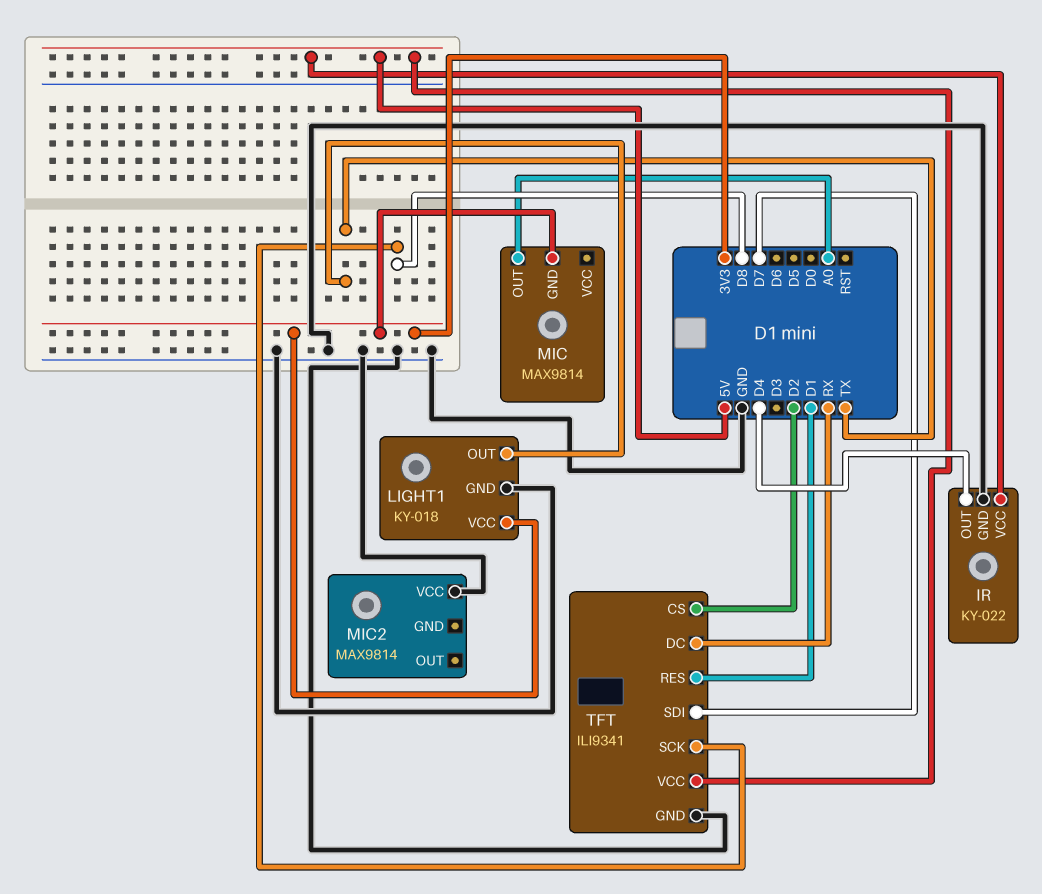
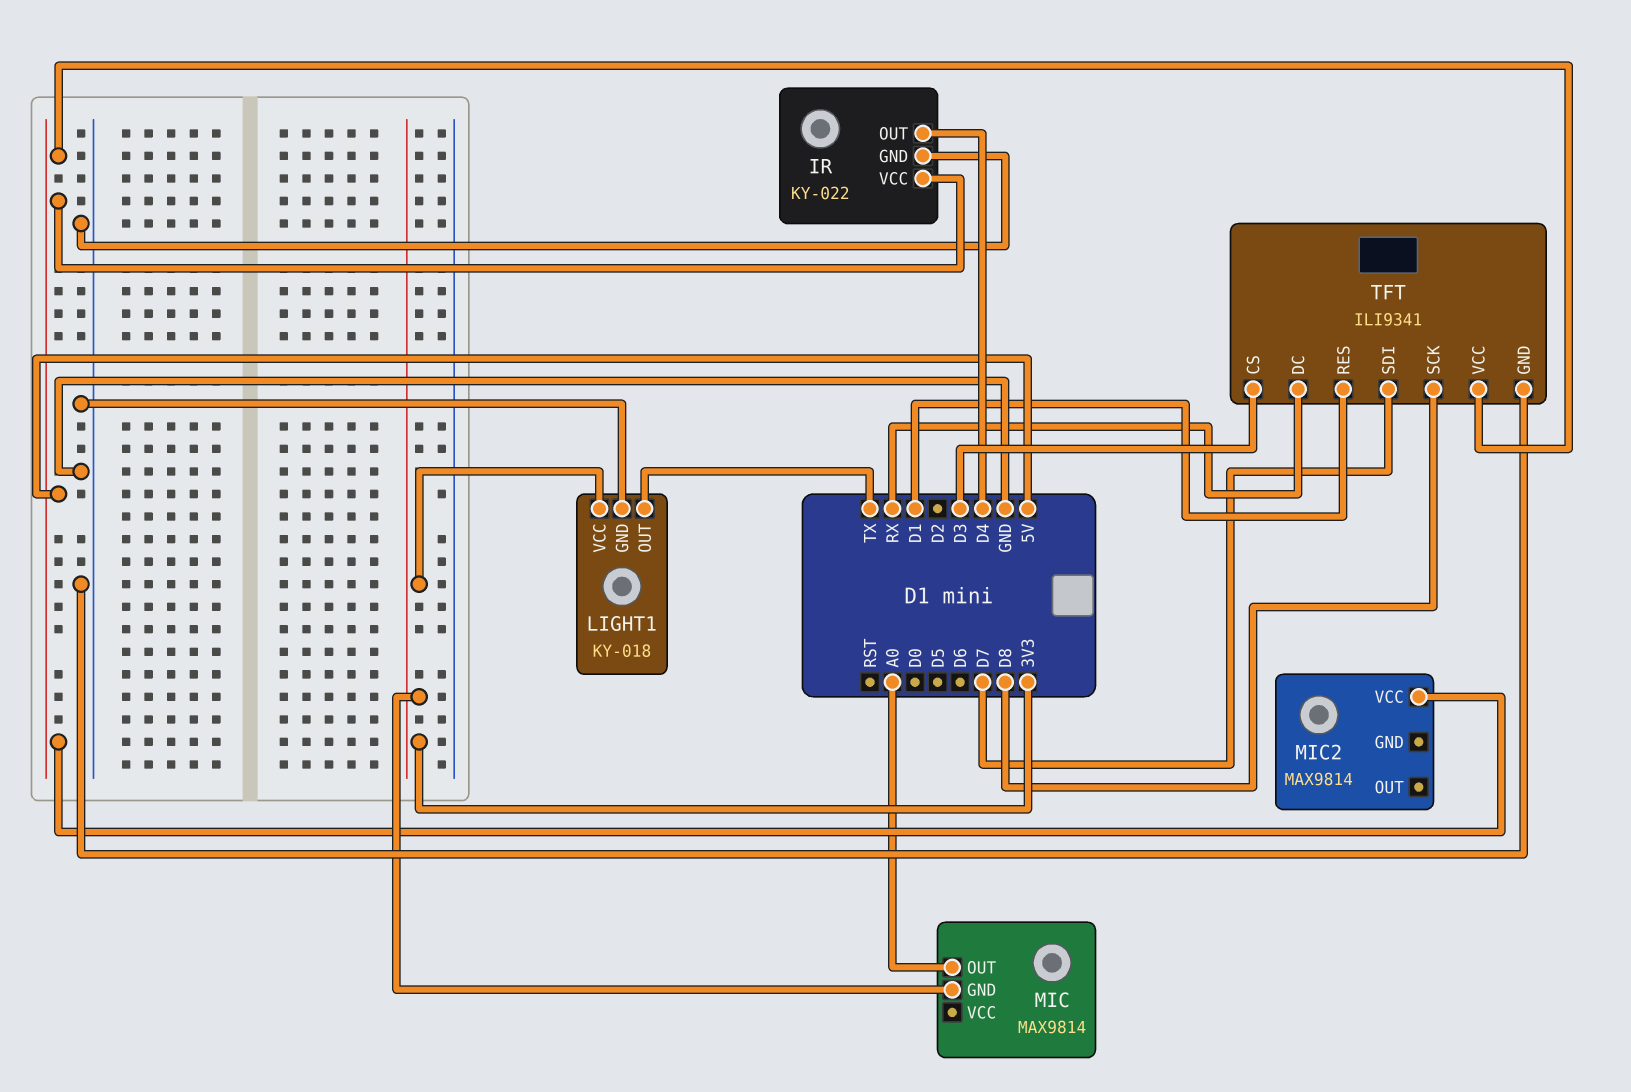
MIC2 pin VCC: GND -> 5V
TFT pin CS: D2 -> D3

